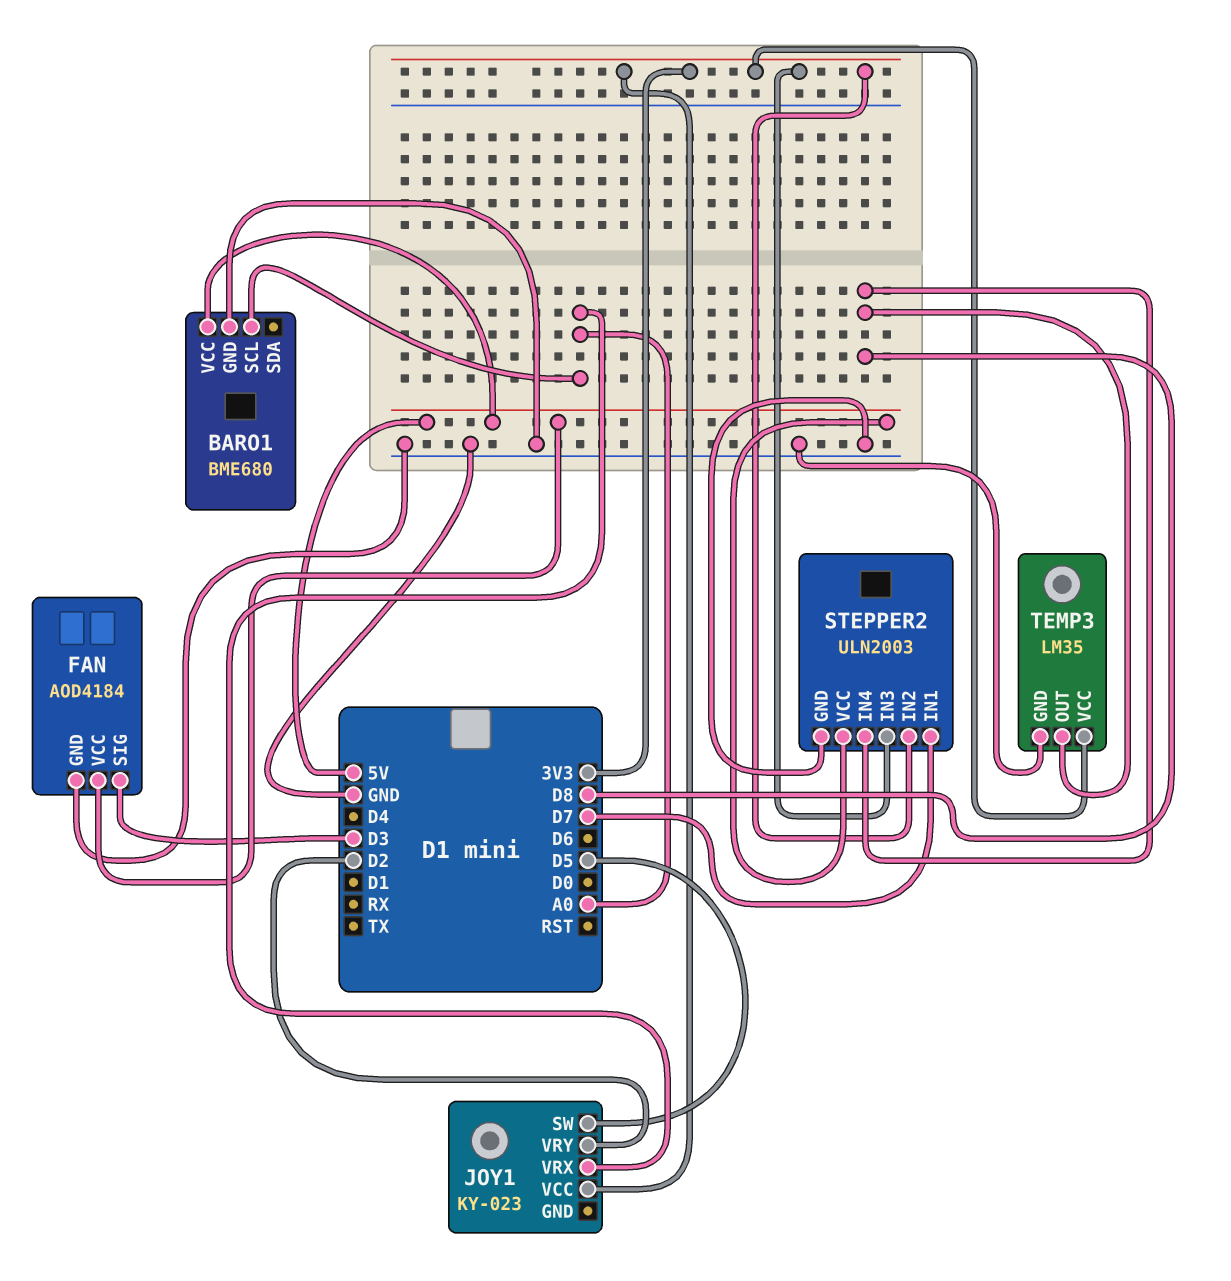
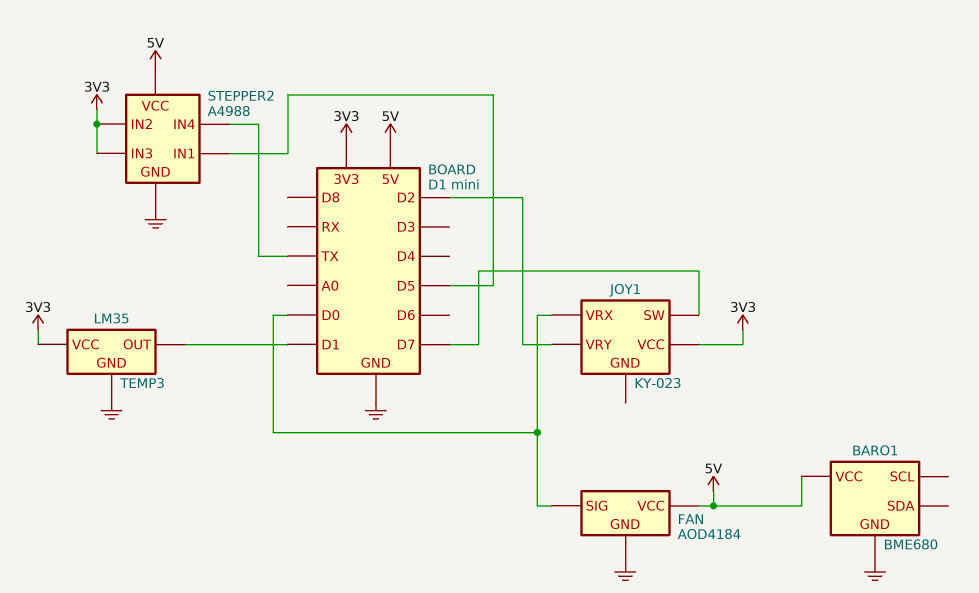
BARO1 pin SCL: A0 -> none
FAN pin SIG: D3 -> D0
JOY1 pin SW: D5 -> D7
JOY1 pin VRX: A0 -> D0
STEPPER2: ULN2003 -> A4988
STEPPER2 pin IN1: D7 -> D5
STEPPER2 pin IN4: D8 -> TX
TEMP3 pin OUT: D8 -> D1

